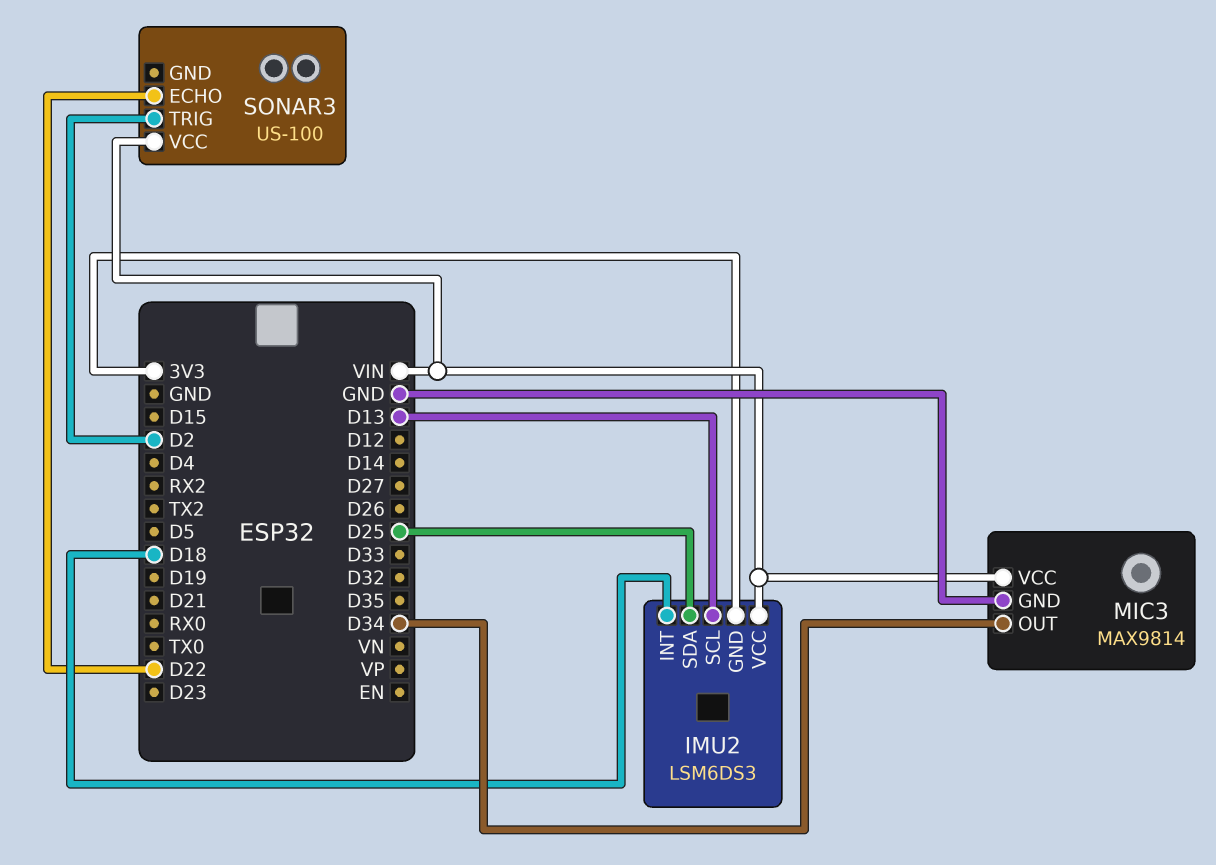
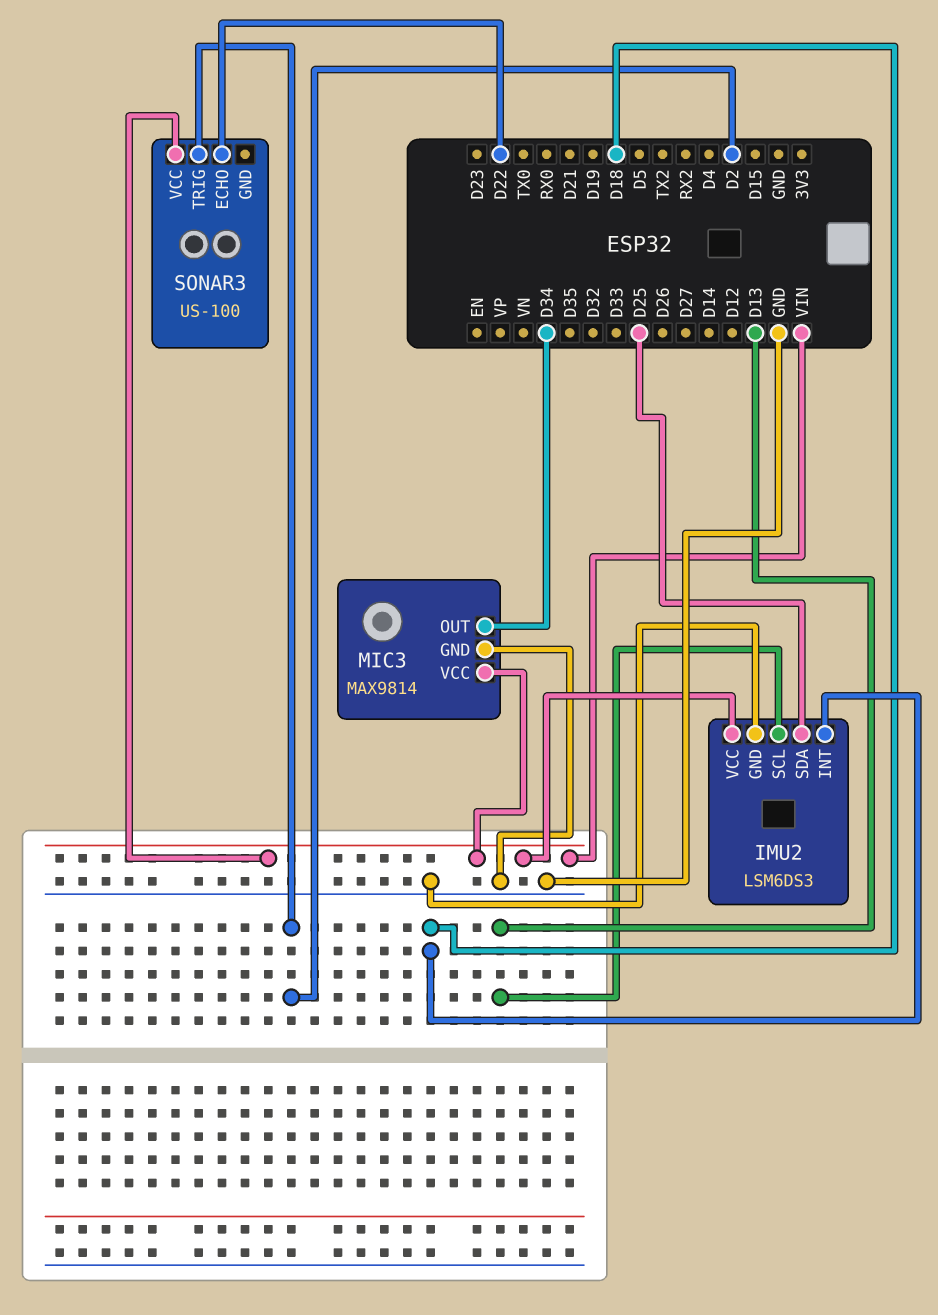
IMU2 pin GND: 3V3 -> GND

